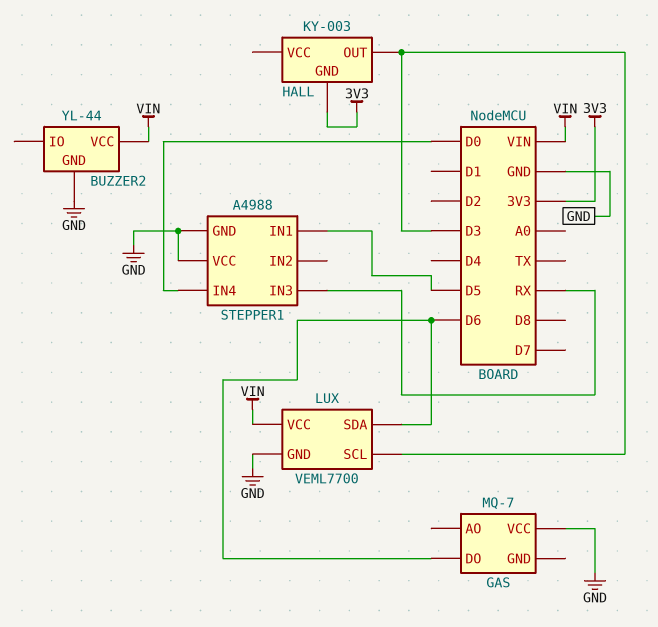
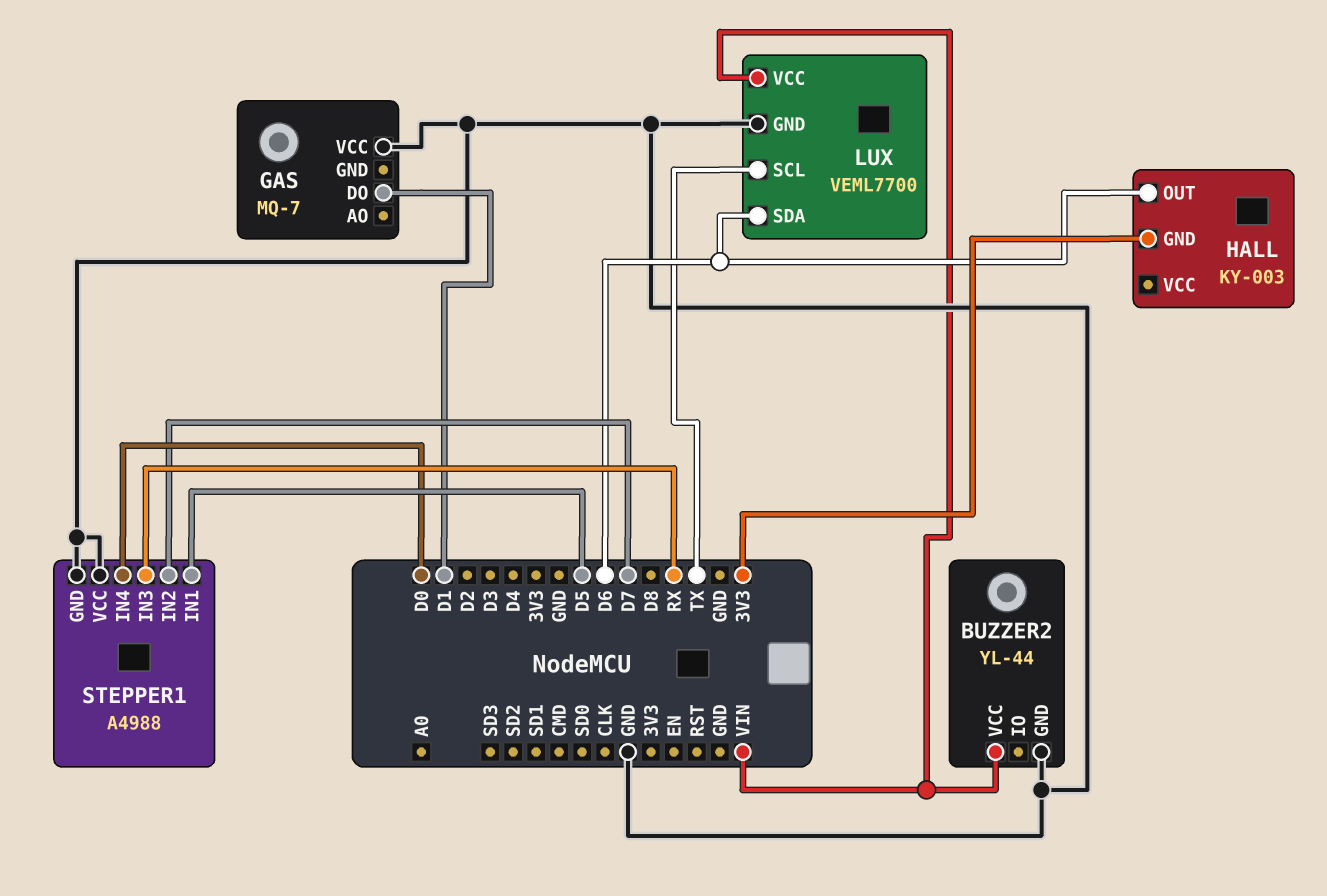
GAS pin DO: D6 -> D1
HALL pin OUT: D3 -> D6
LUX pin SCL: D3 -> TX
STEPPER1 pin IN2: none -> D7

